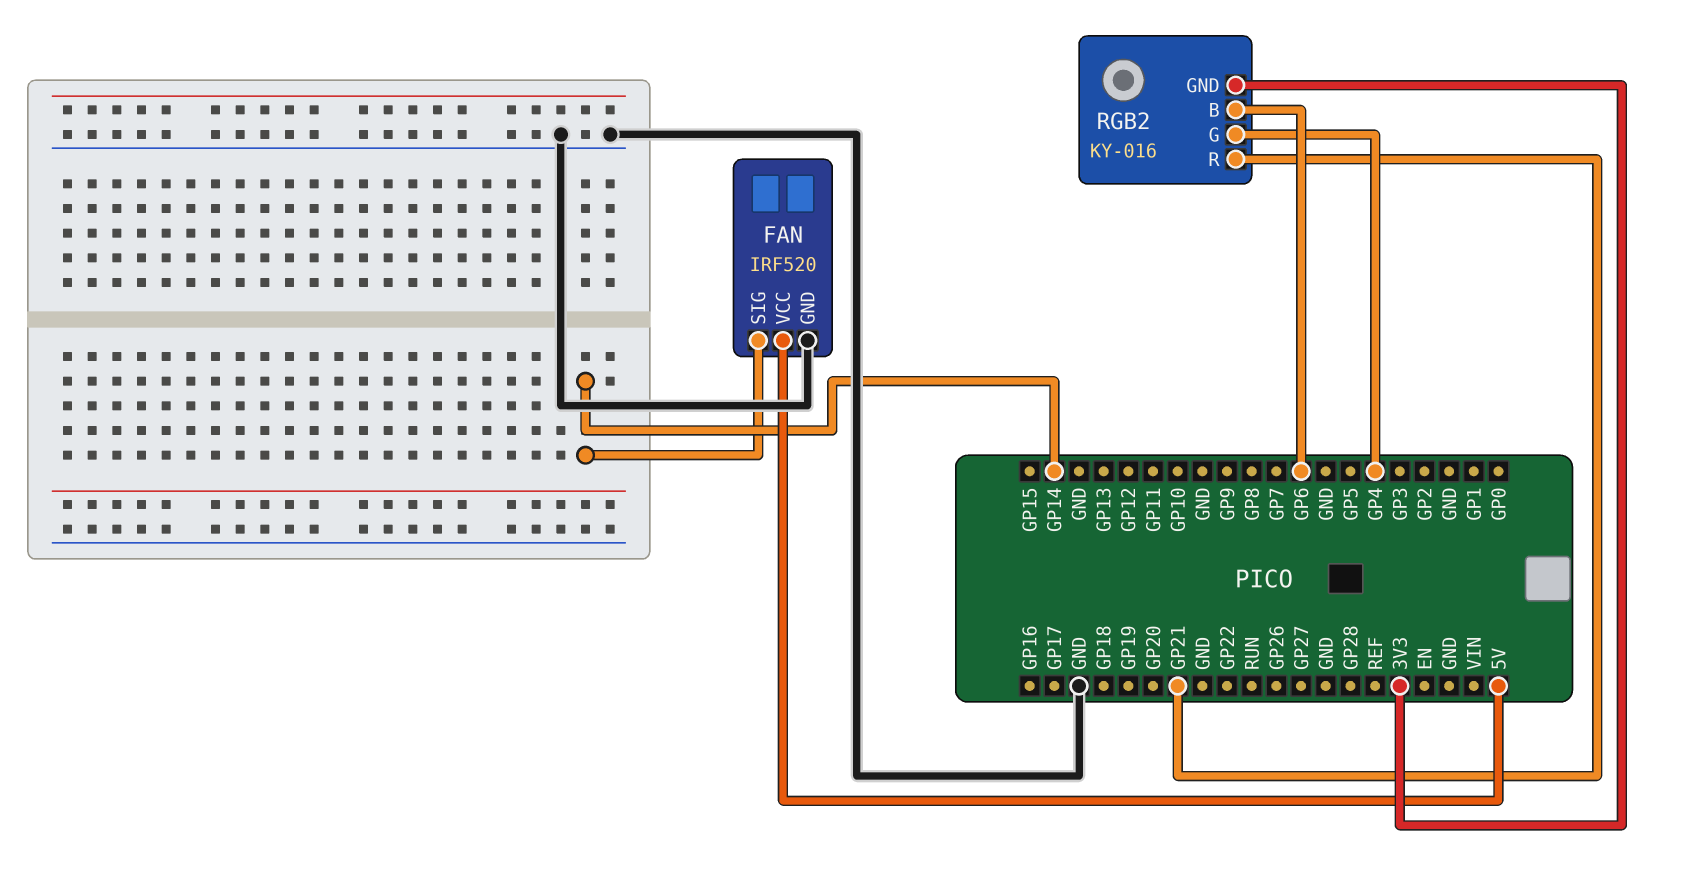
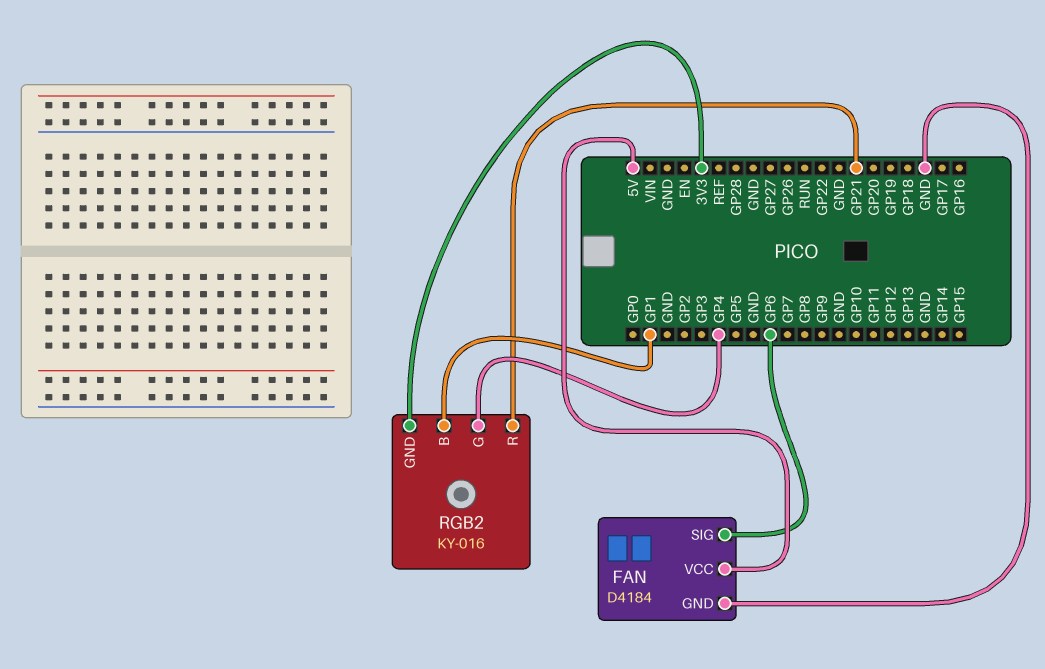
FAN: IRF520 -> D4184
FAN pin SIG: GP14 -> GP6
RGB2 pin B: GP6 -> GP1

